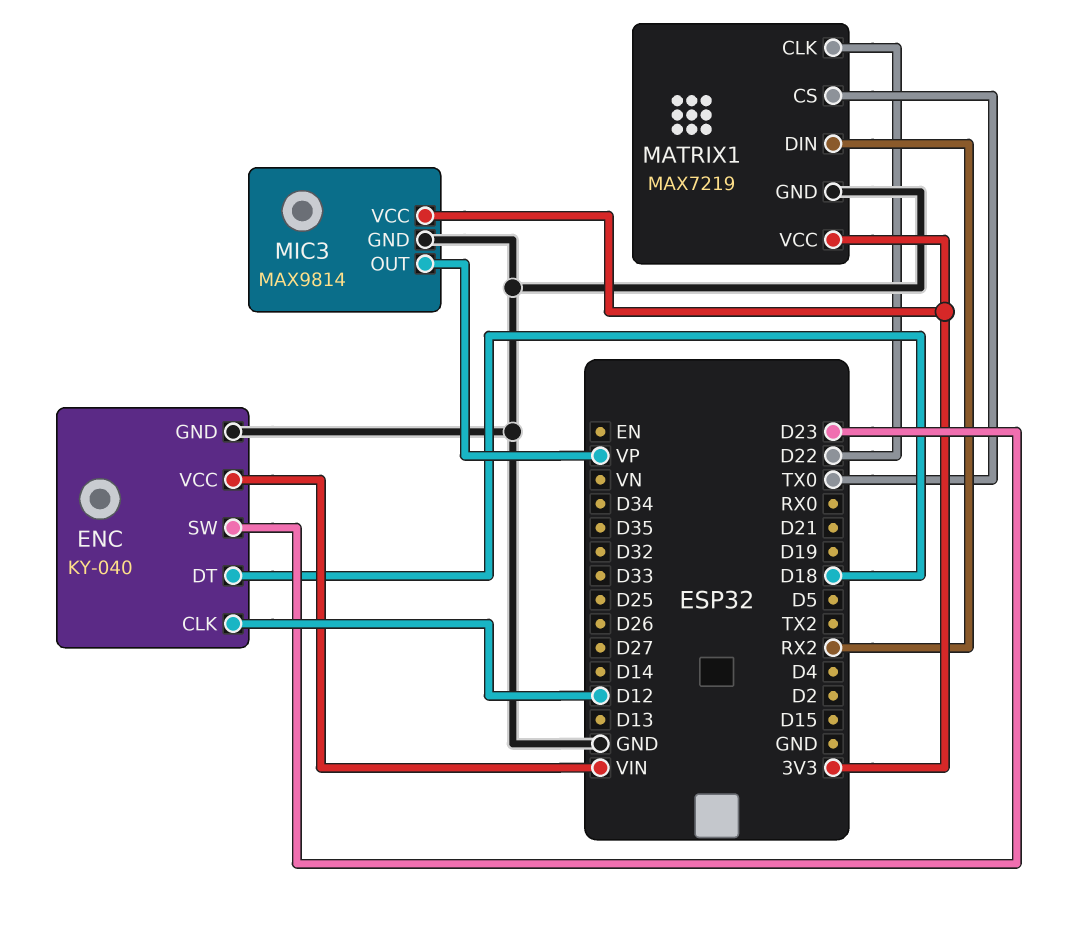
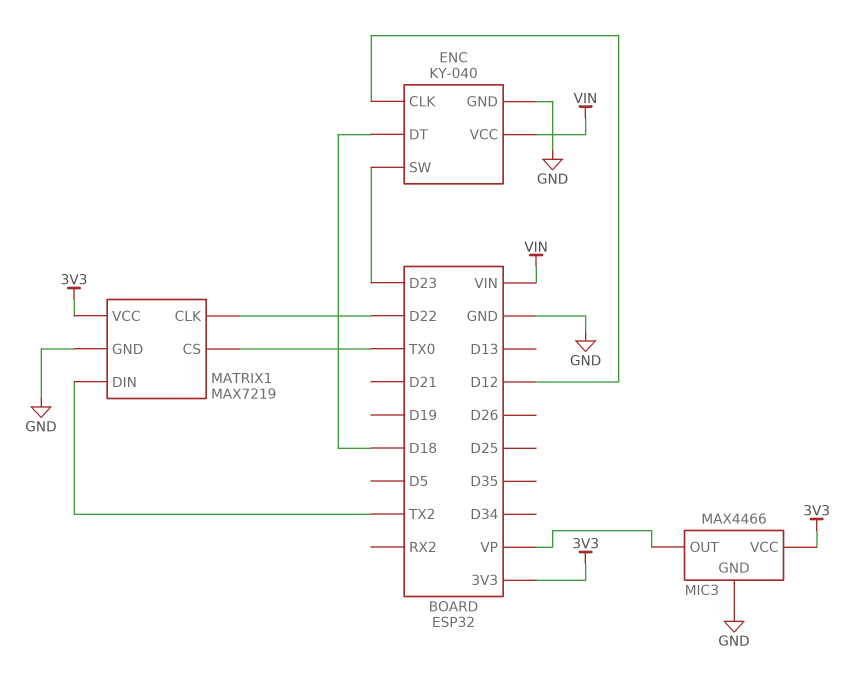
MATRIX1 pin DIN: RX2 -> TX2
MIC3: MAX9814 -> MAX4466

